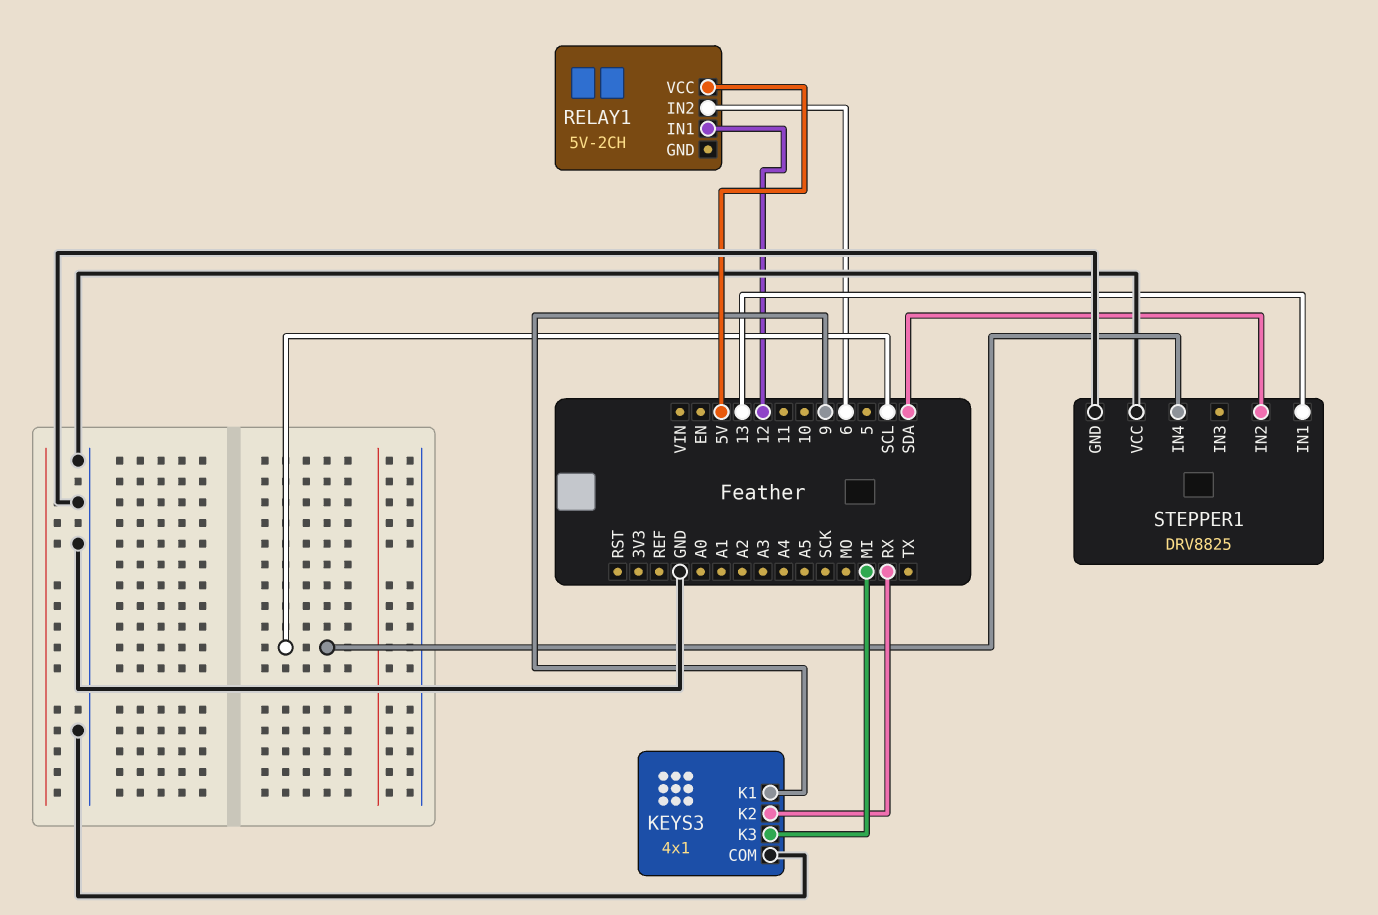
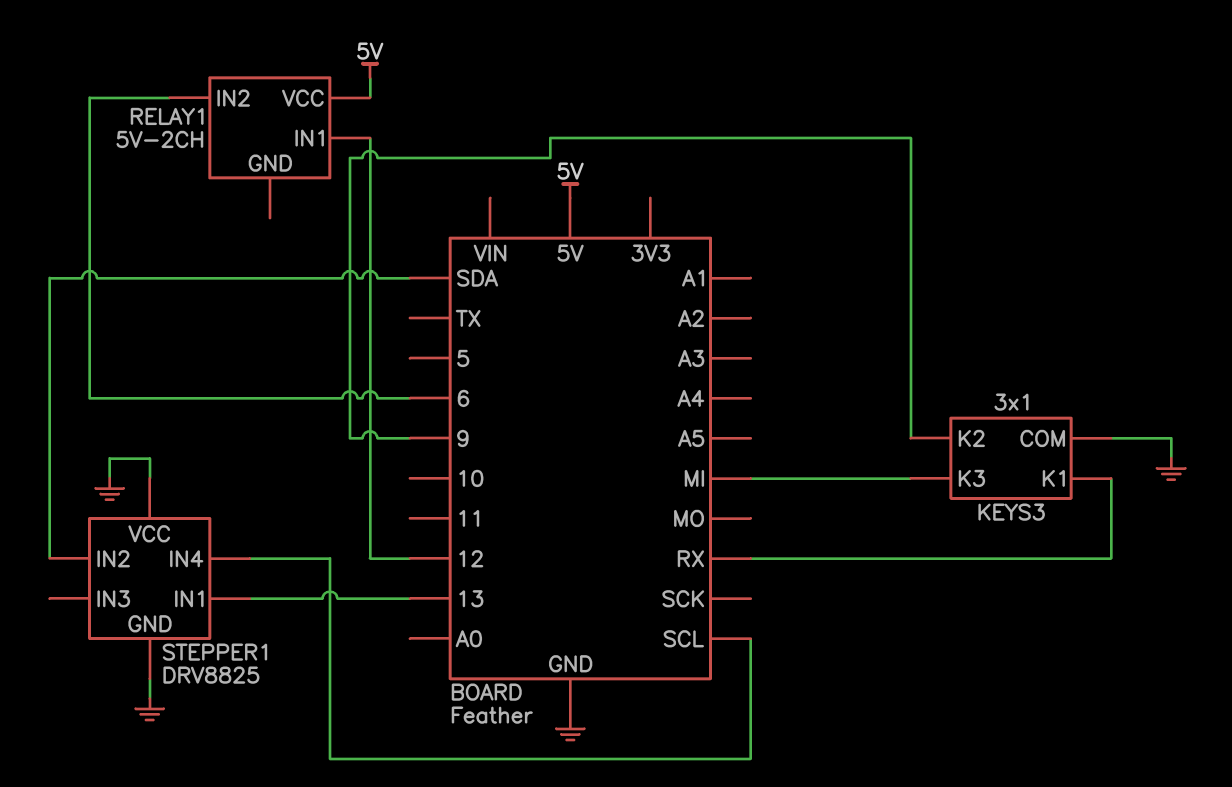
KEYS3: 4x1 -> 3x1
KEYS3 pin K1: 9 -> RX
KEYS3 pin K2: RX -> 9

